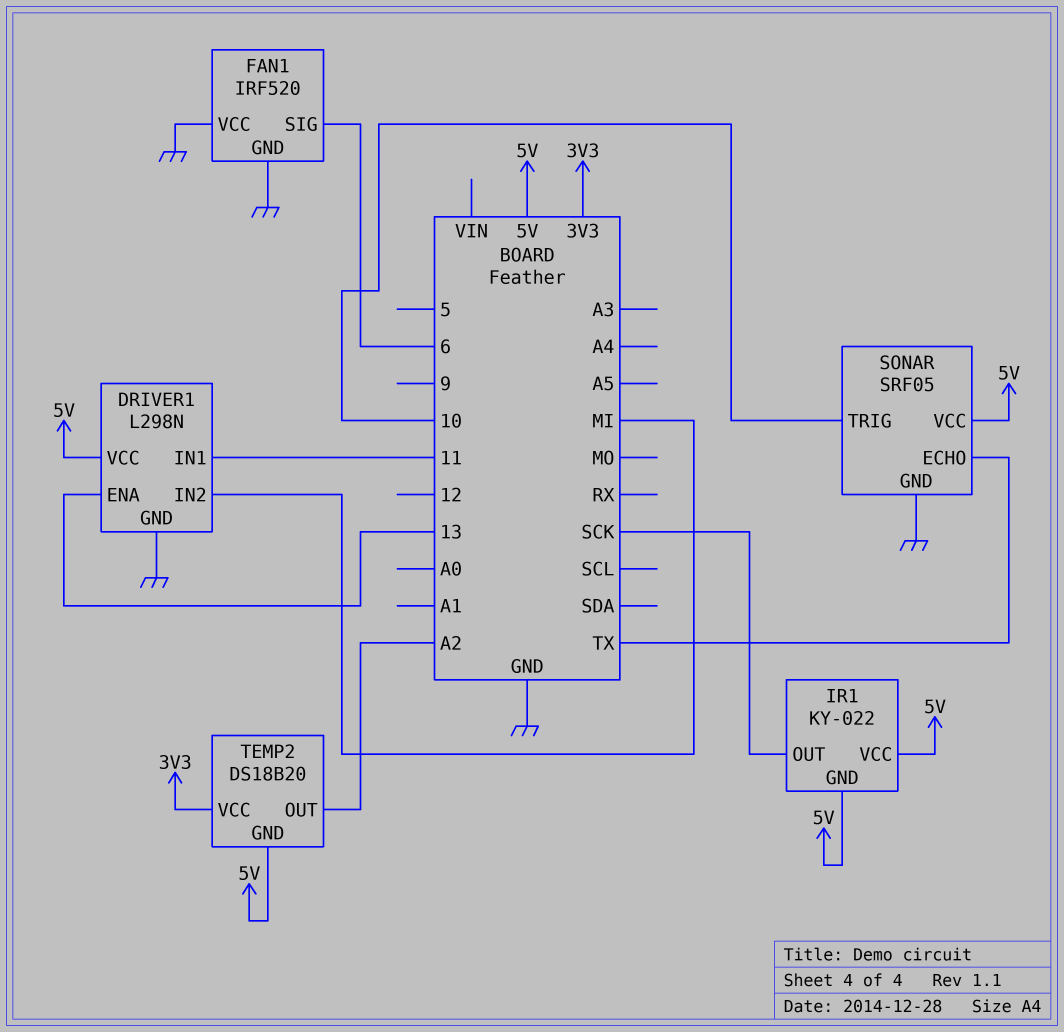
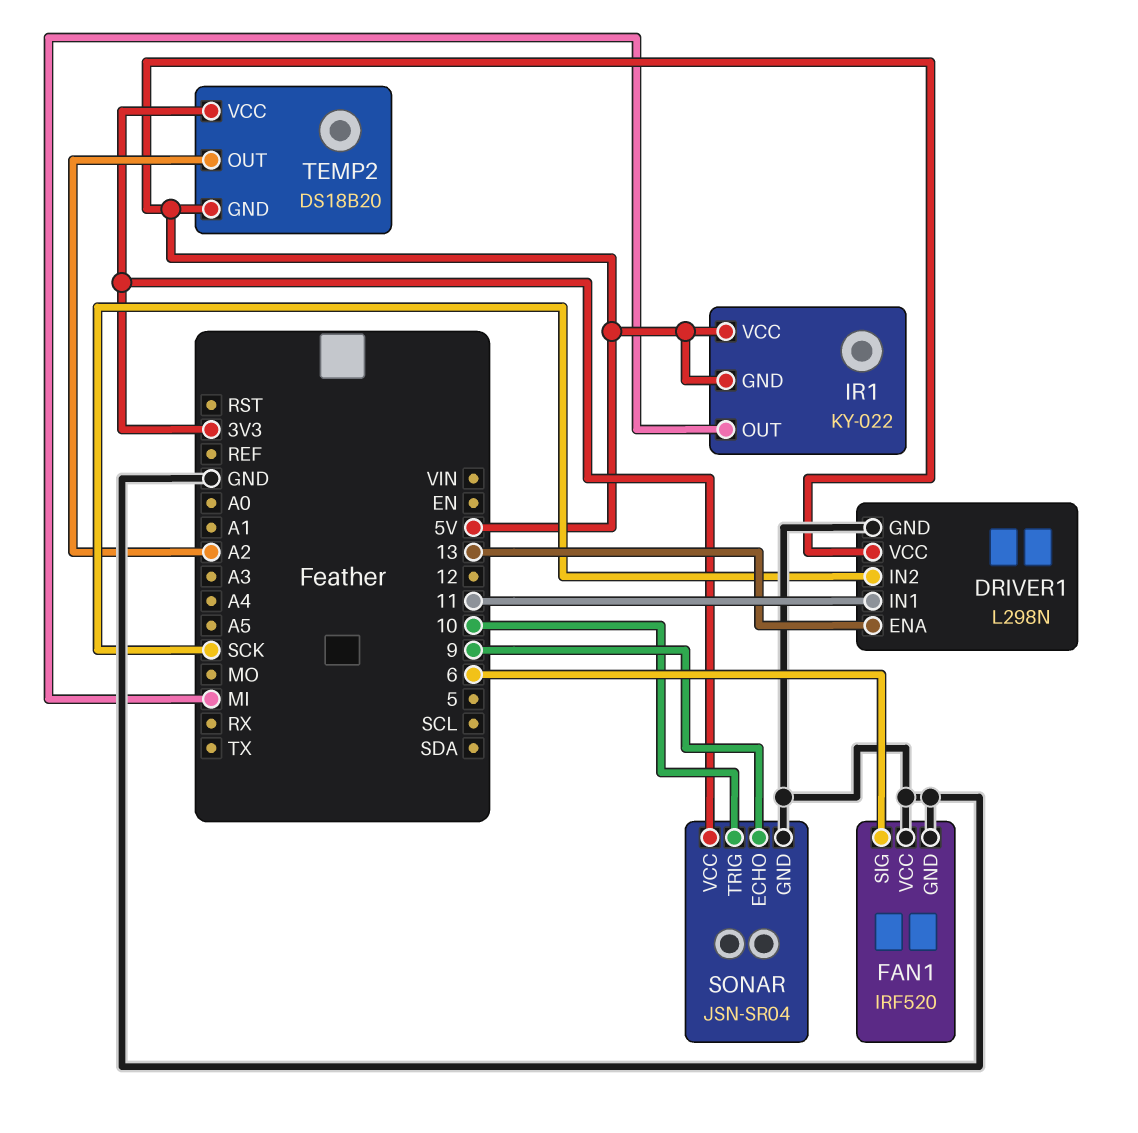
DRIVER1 pin IN2: MI -> SCK
IR1 pin OUT: SCK -> MI
SONAR: SRF05 -> JSN-SR04
SONAR pin ECHO: TX -> 9
SONAR pin VCC: 5V -> 3V3

